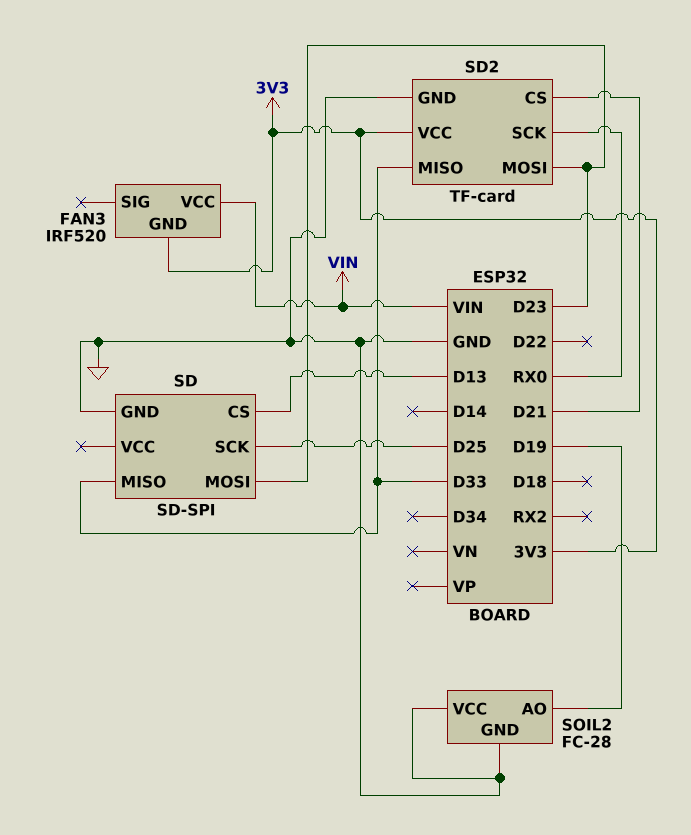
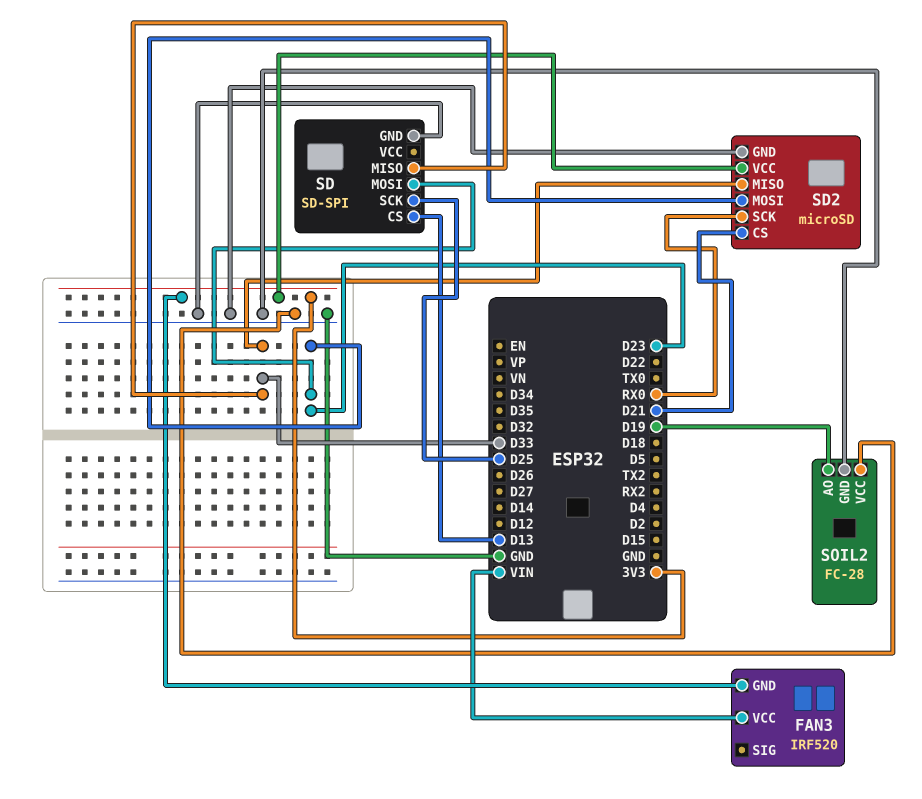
SD2: TF-card -> microSD

